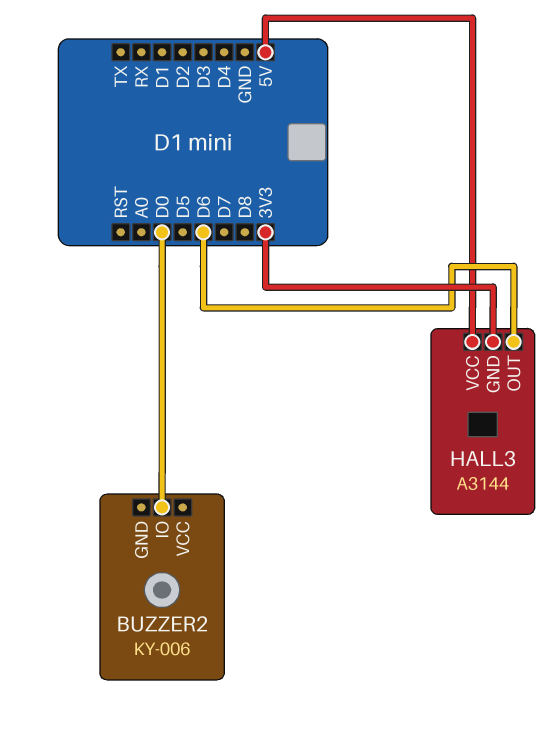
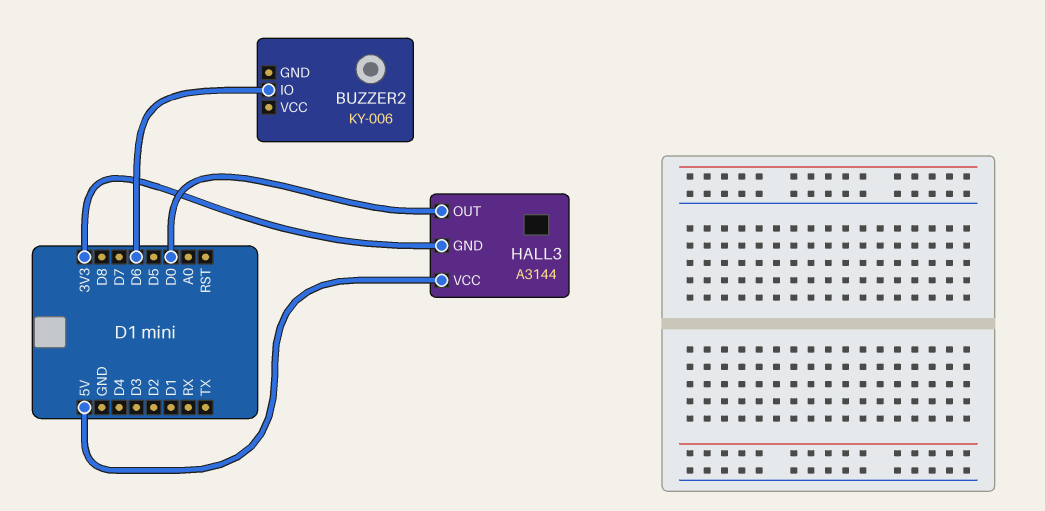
BUZZER2 pin IO: D0 -> D6
HALL3 pin OUT: D6 -> D0

